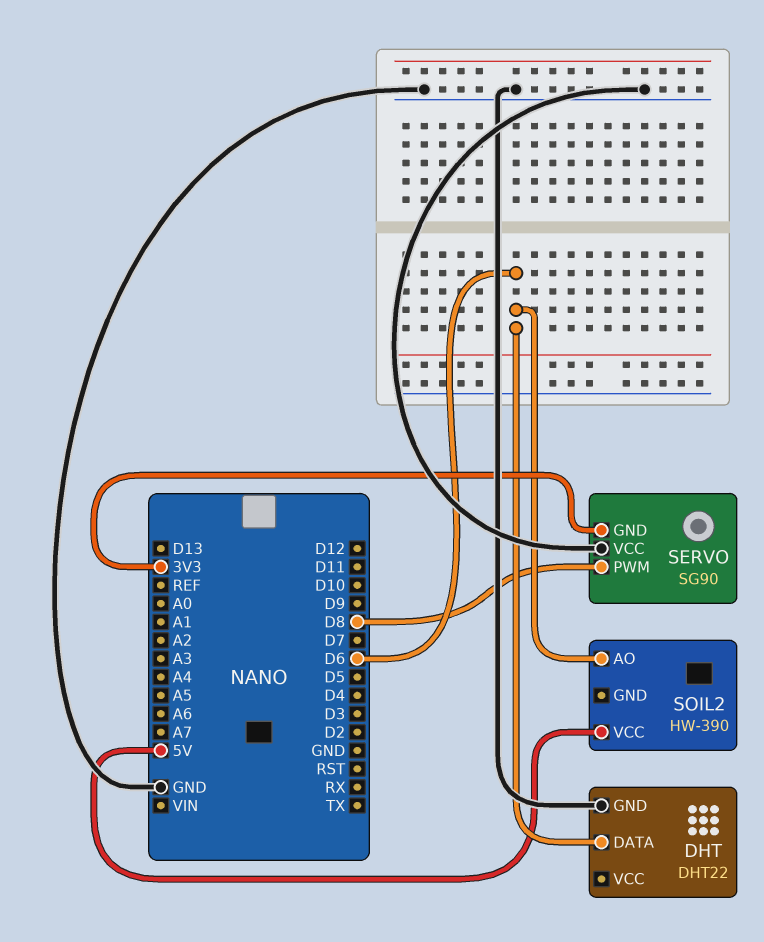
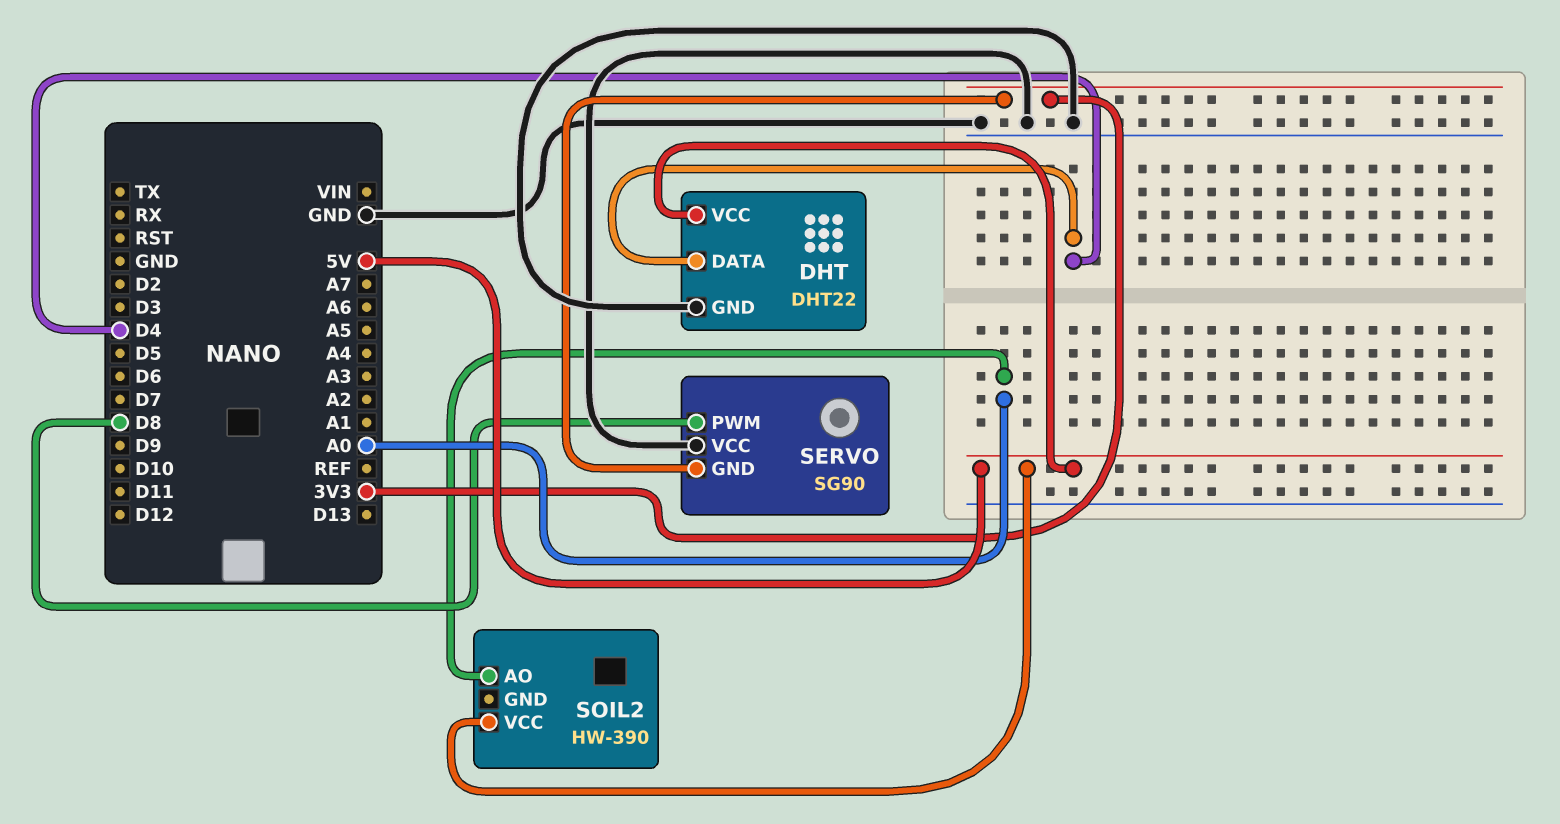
DHT pin DATA: D6 -> D4
DHT pin VCC: none -> 5V
SOIL2 pin AO: D6 -> A0

